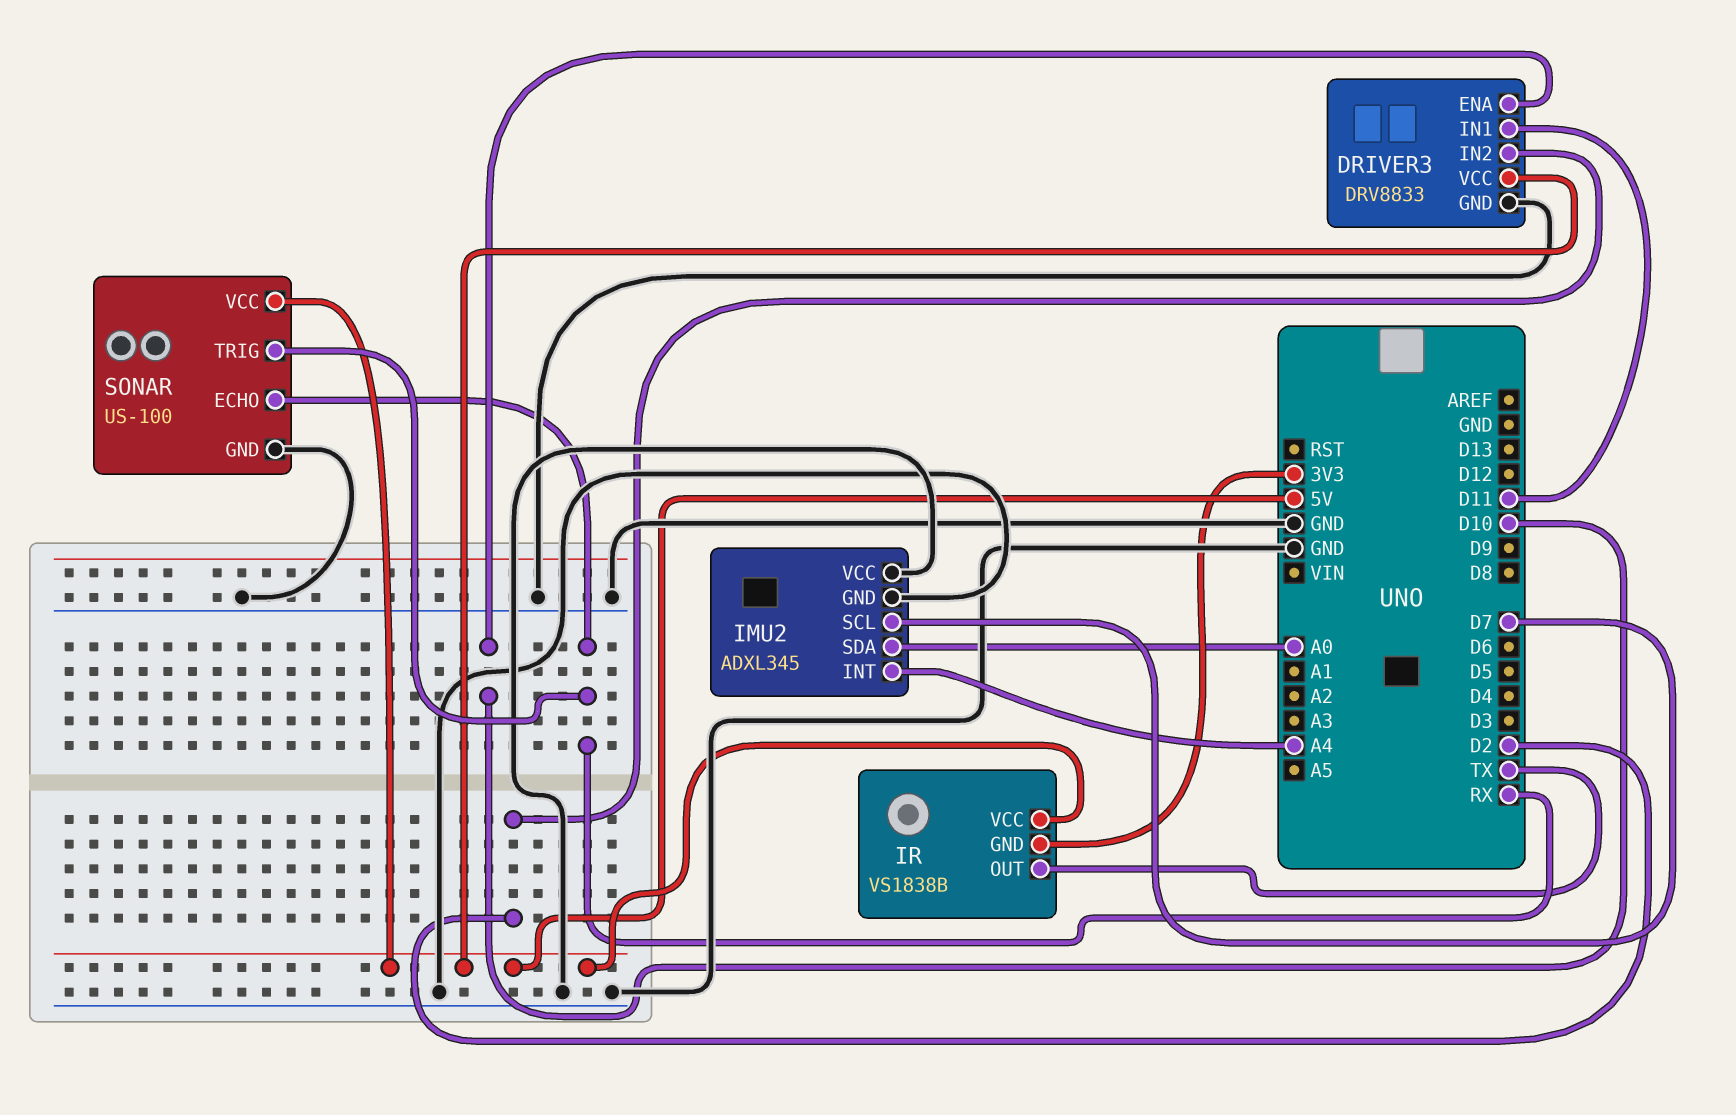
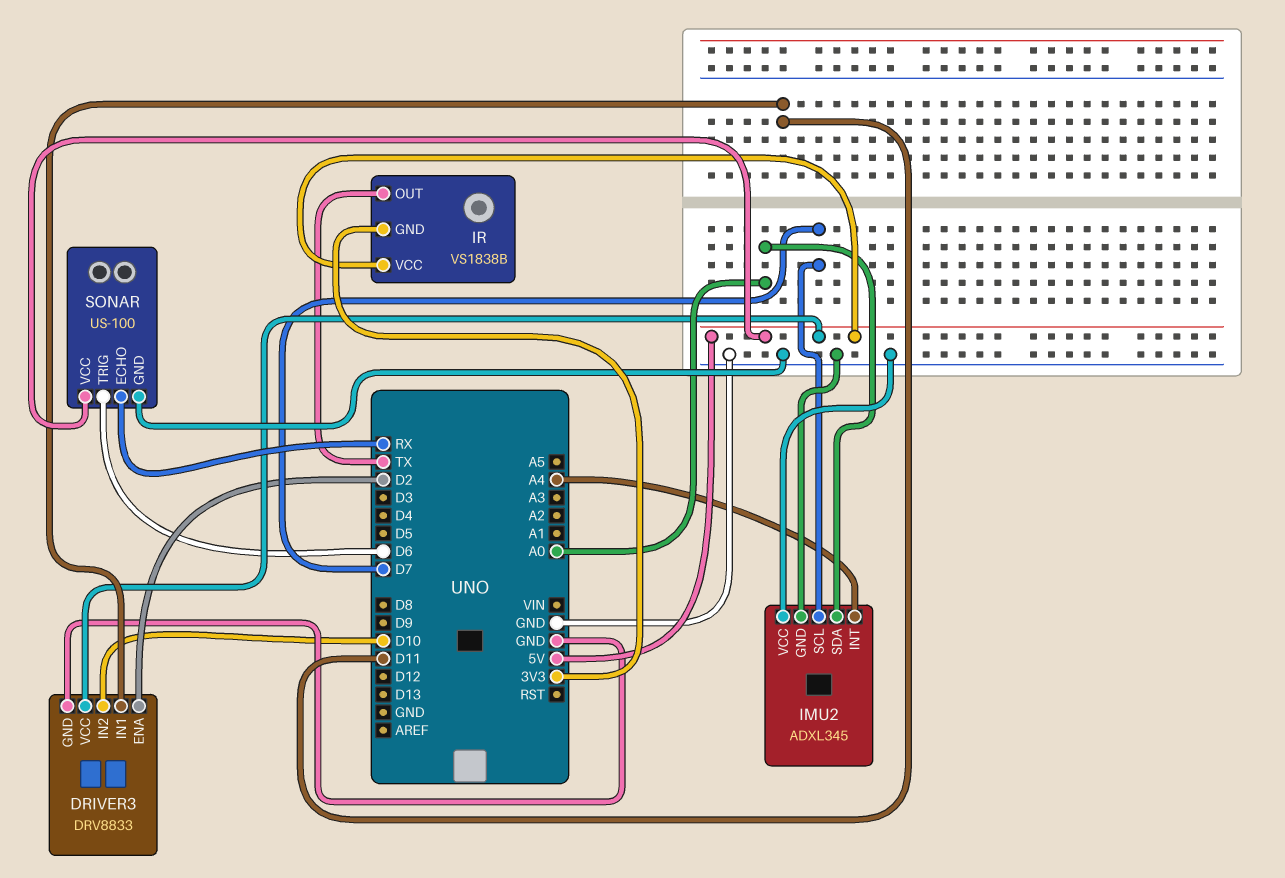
DRIVER3 pin ENA: D10 -> D2
DRIVER3 pin IN2: D2 -> D10
SONAR pin TRIG: RX -> D6

